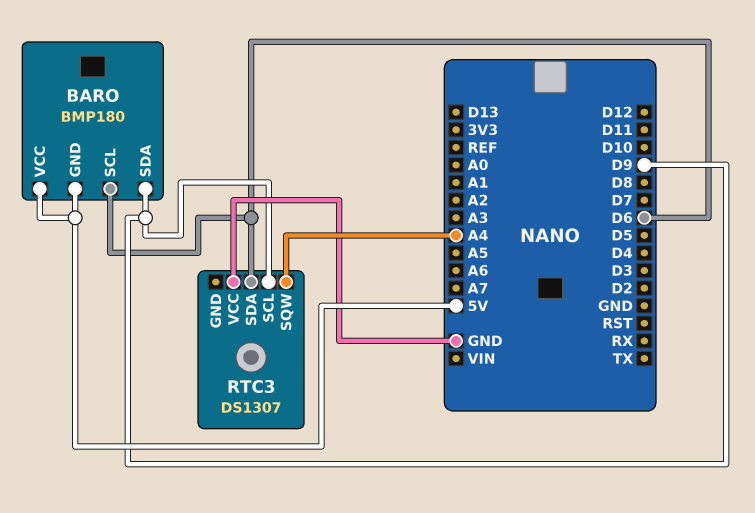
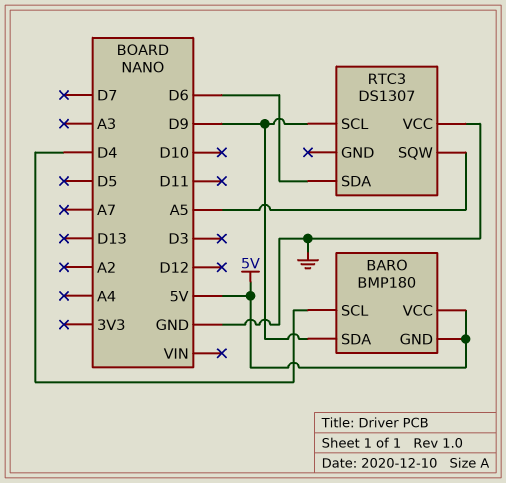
BARO pin SCL: D6 -> D4
RTC3 pin SQW: A4 -> A5

